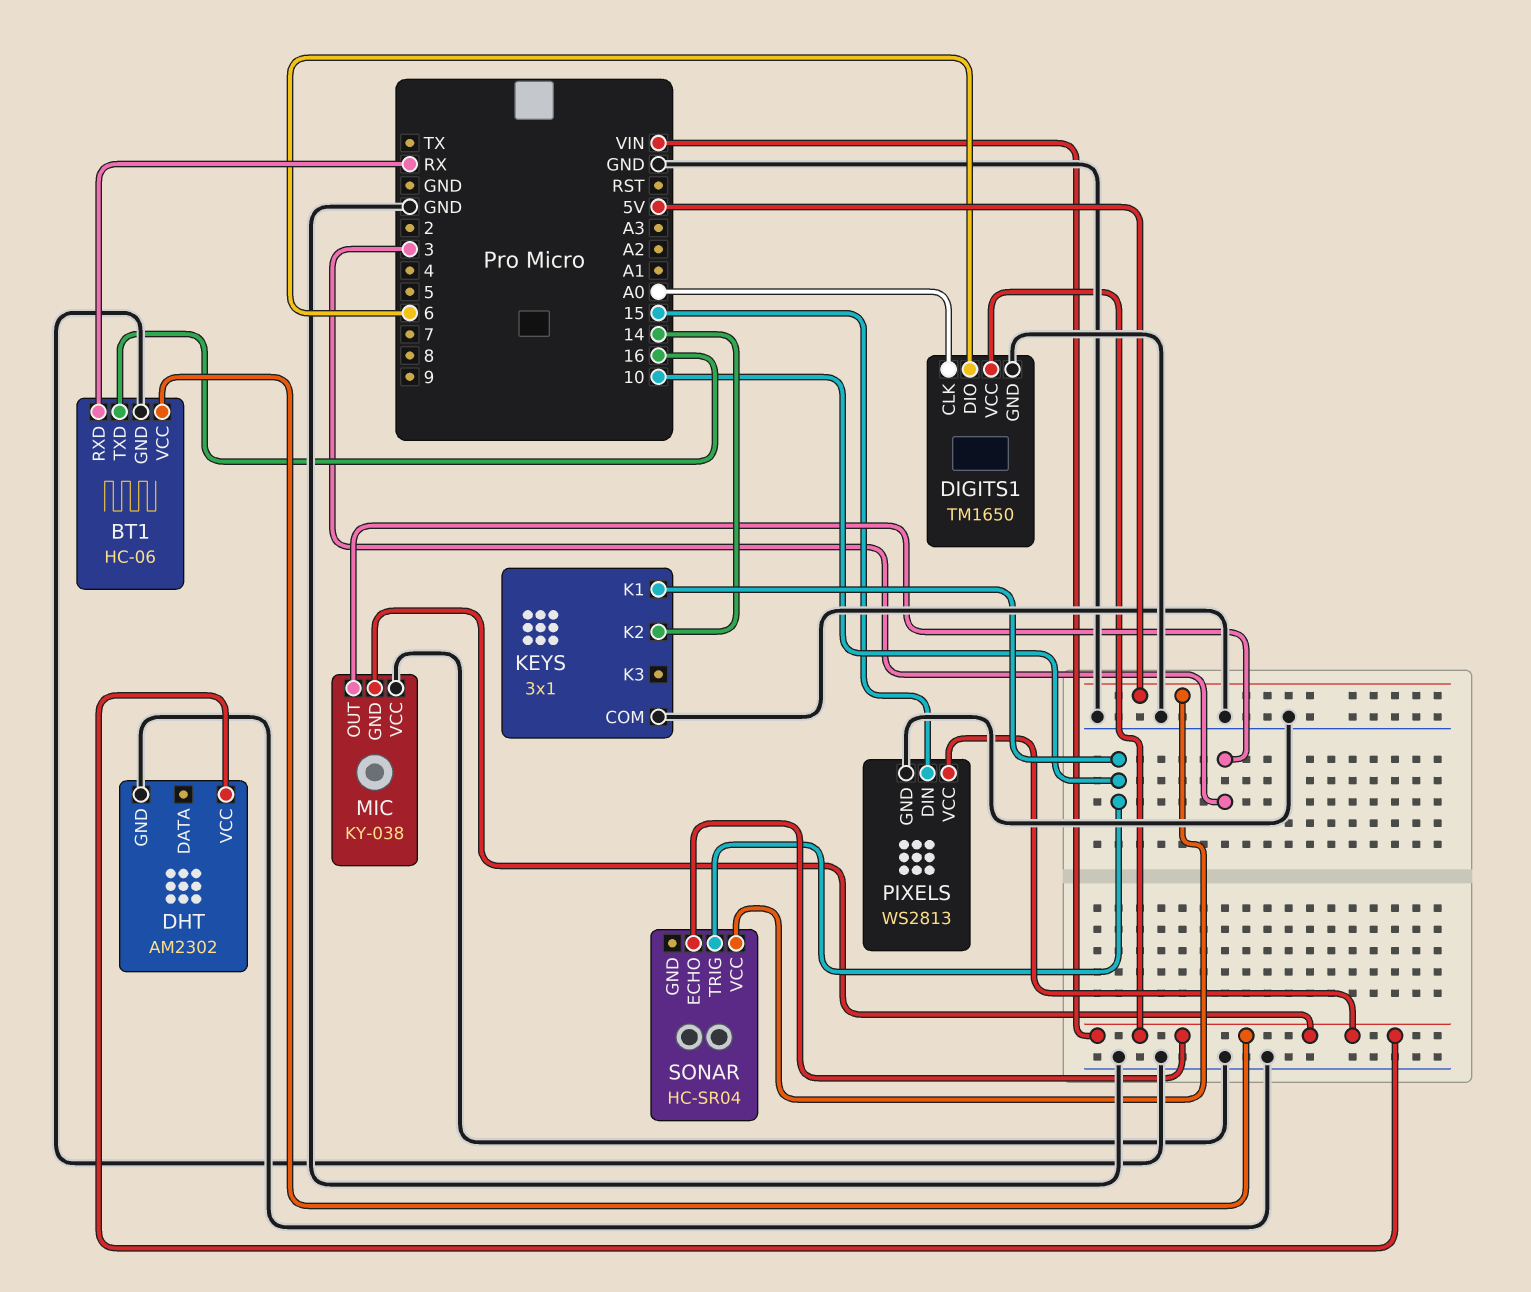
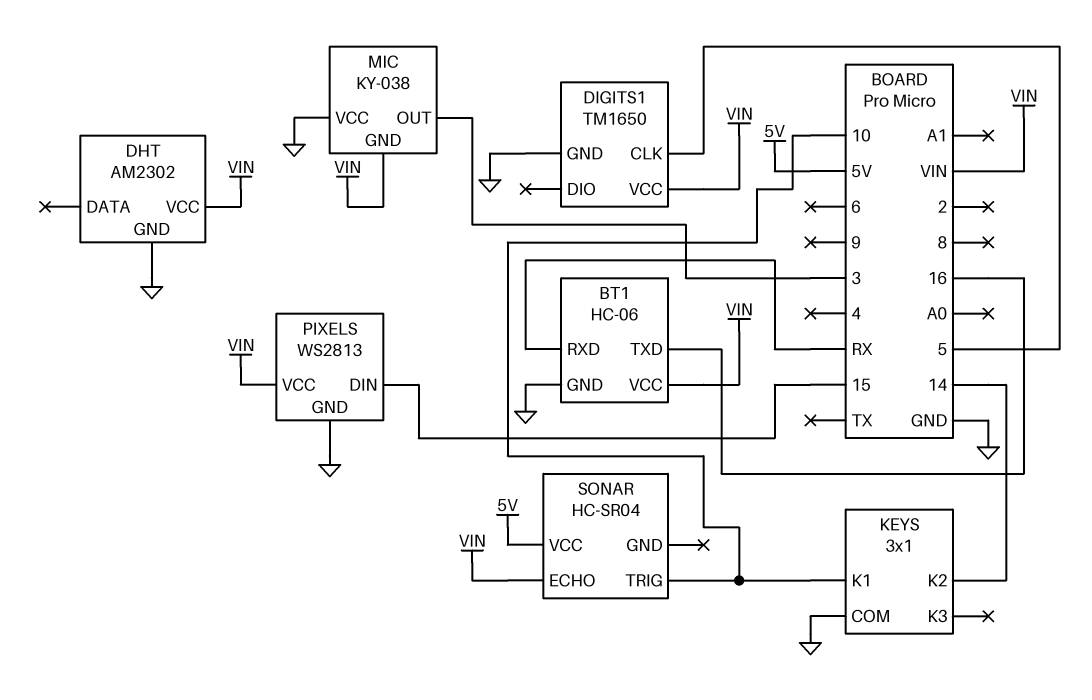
DIGITS1 pin CLK: A0 -> 5
DIGITS1 pin DIO: 6 -> none

